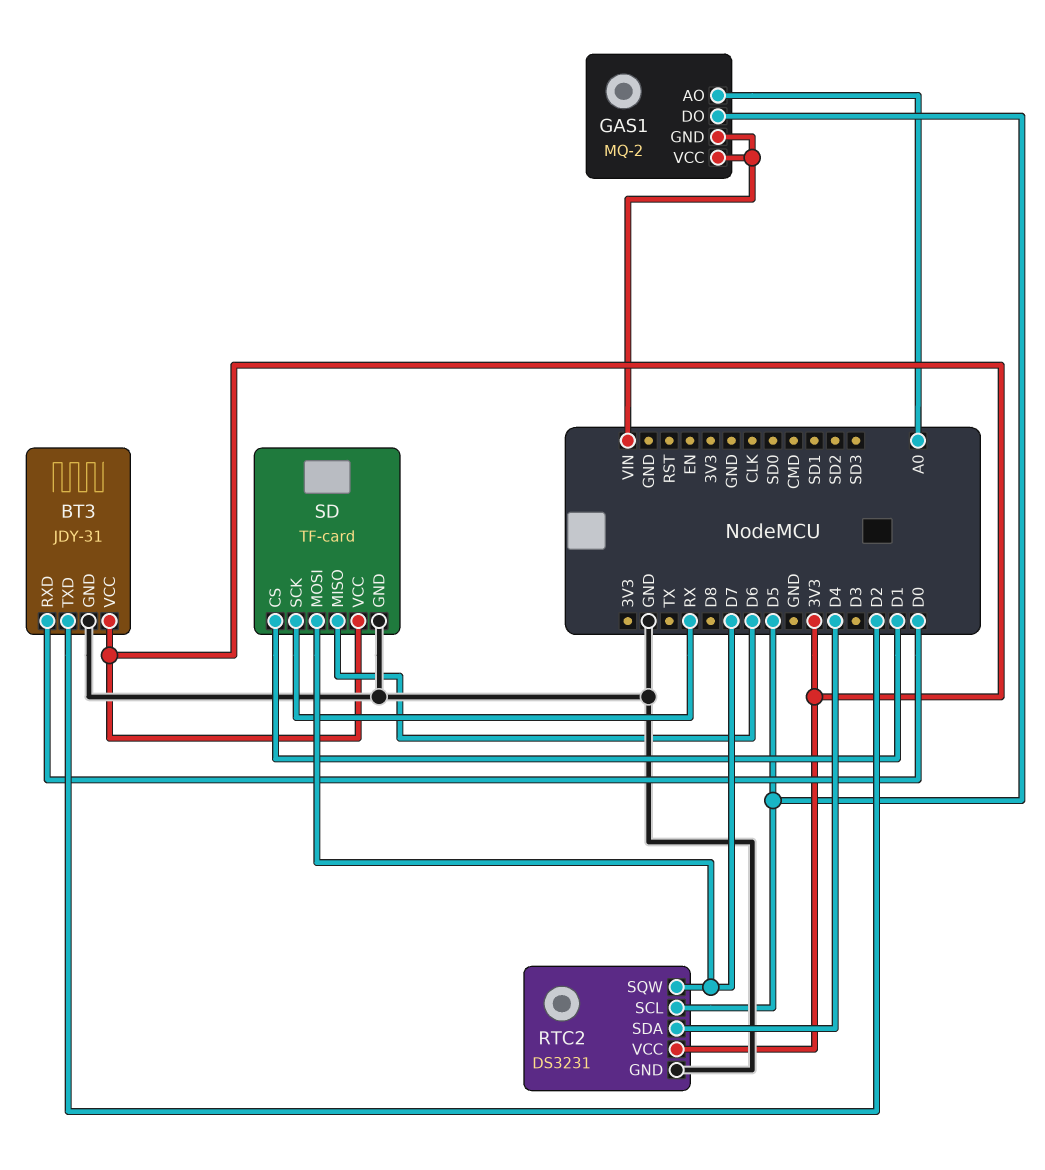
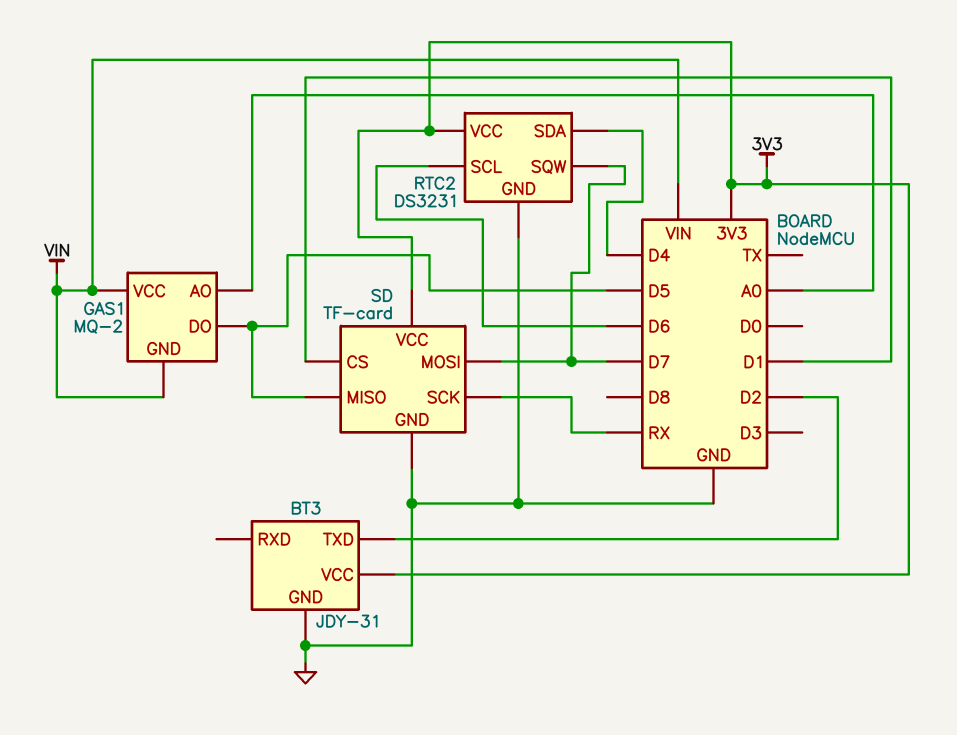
BT3 pin RXD: D0 -> none
RTC2 pin SCL: D5 -> D6
SD pin MISO: D6 -> D5

